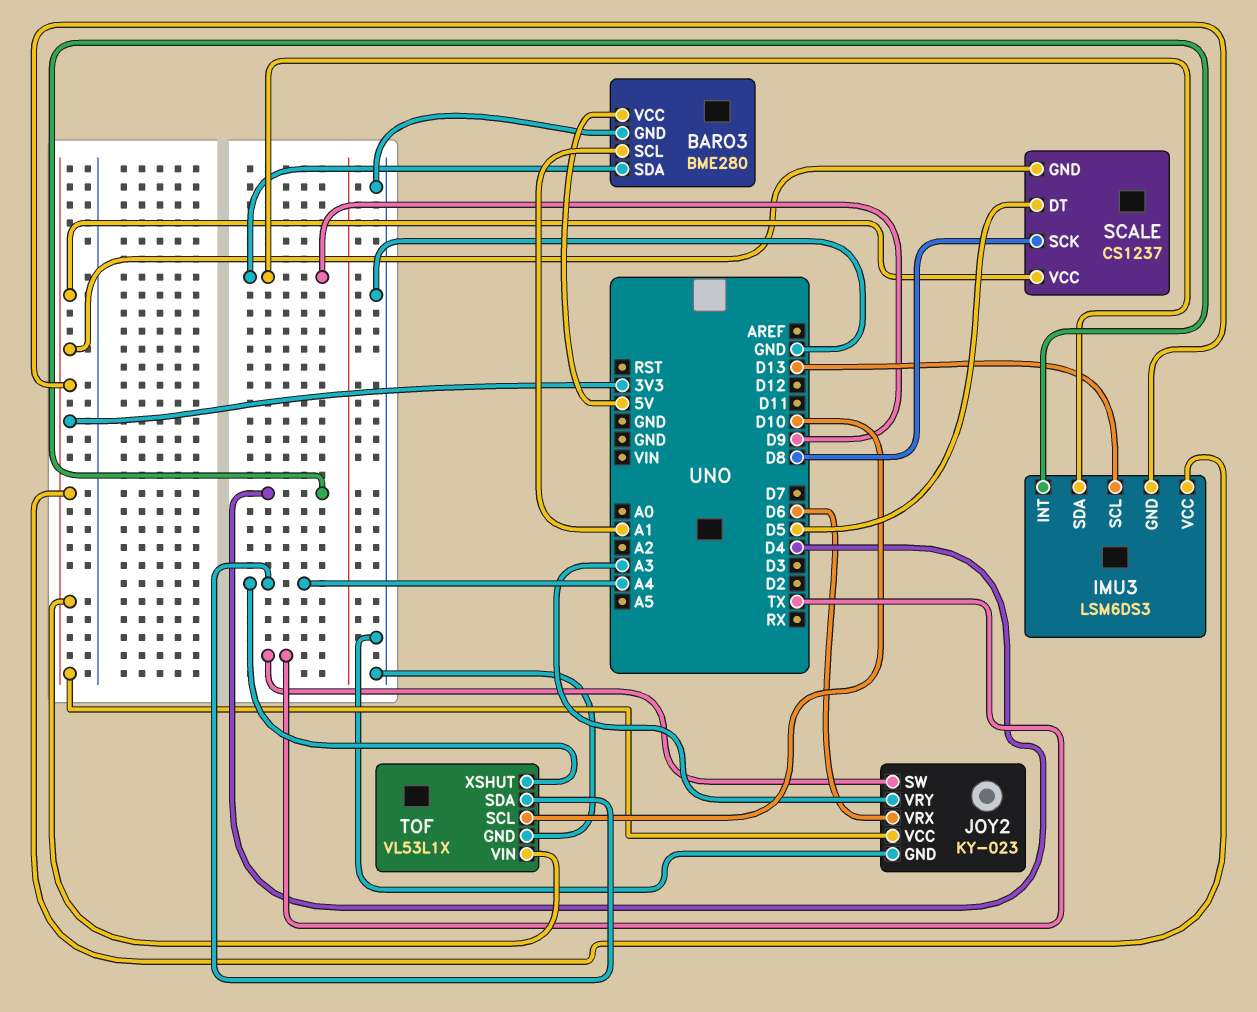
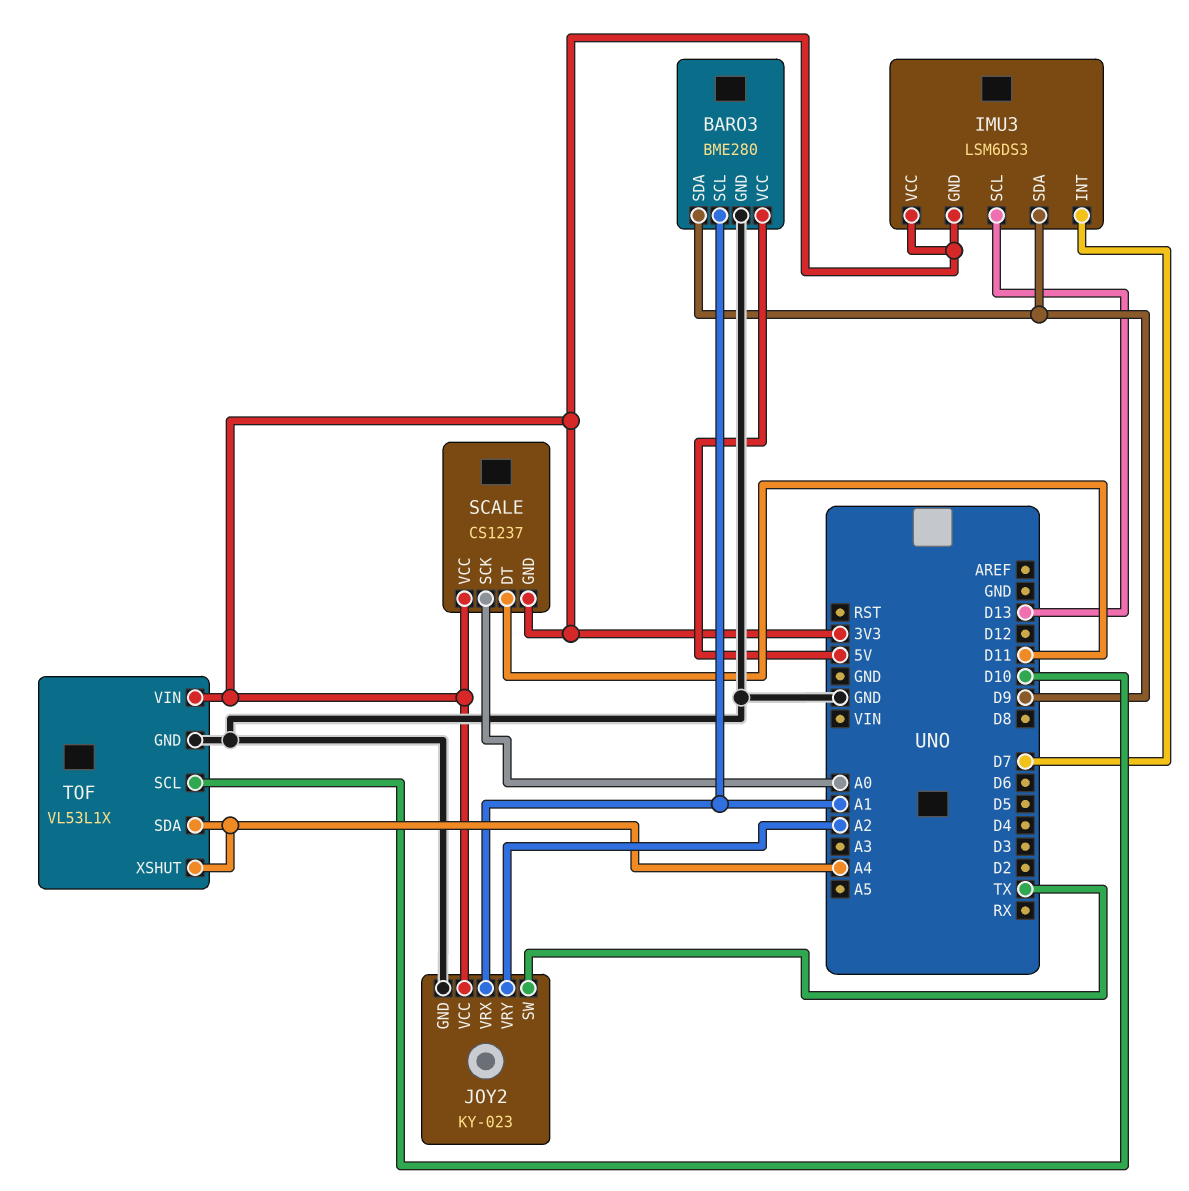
IMU3 pin INT: D4 -> D7
JOY2 pin VRX: D6 -> A1
JOY2 pin VRY: A3 -> A2
SCALE pin DT: D5 -> D11
SCALE pin SCK: D8 -> A0

